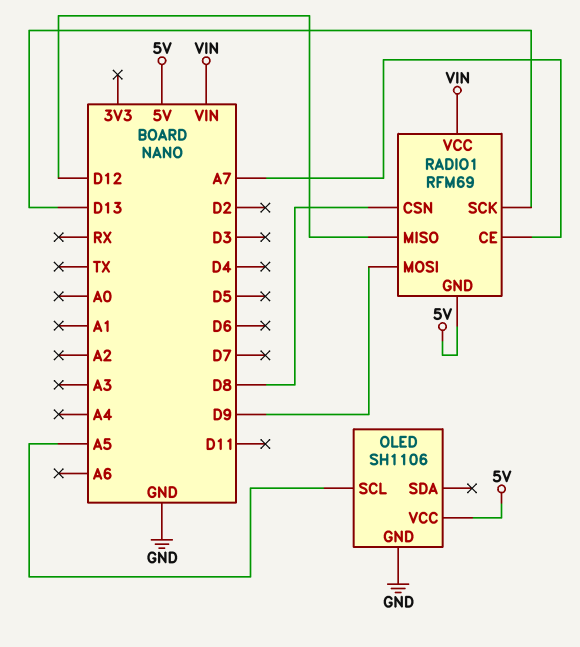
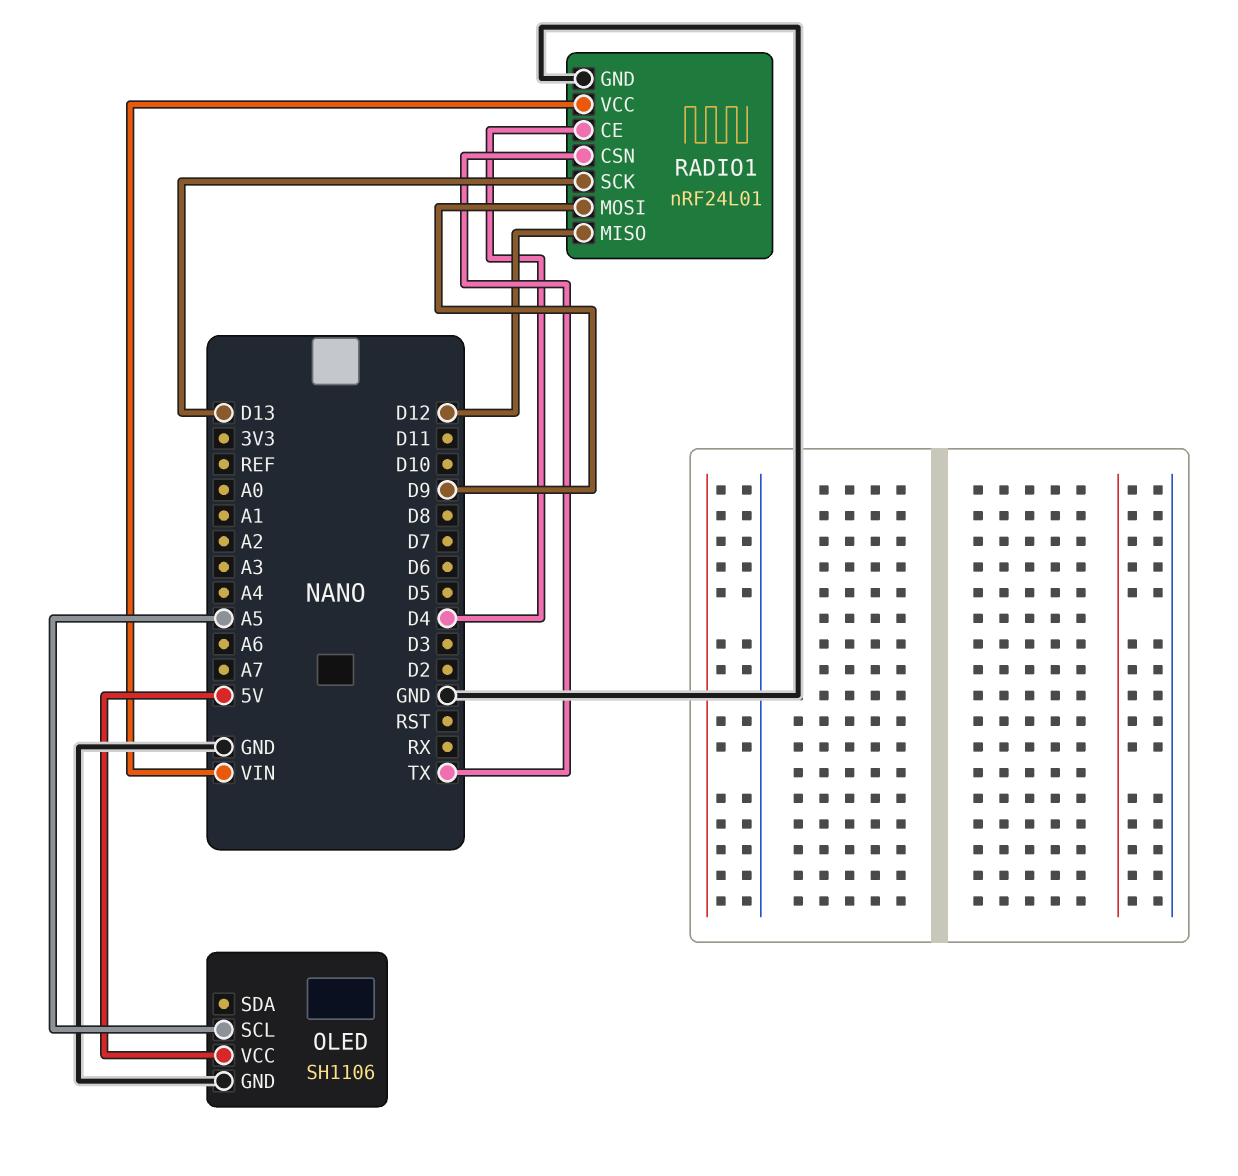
RADIO1: RFM69 -> nRF24L01
RADIO1 pin CE: A7 -> D4
RADIO1 pin CSN: D8 -> TX
RADIO1 pin GND: 5V -> GND

